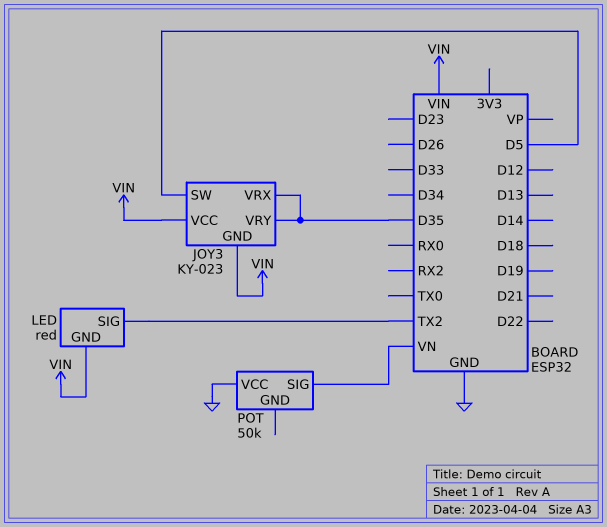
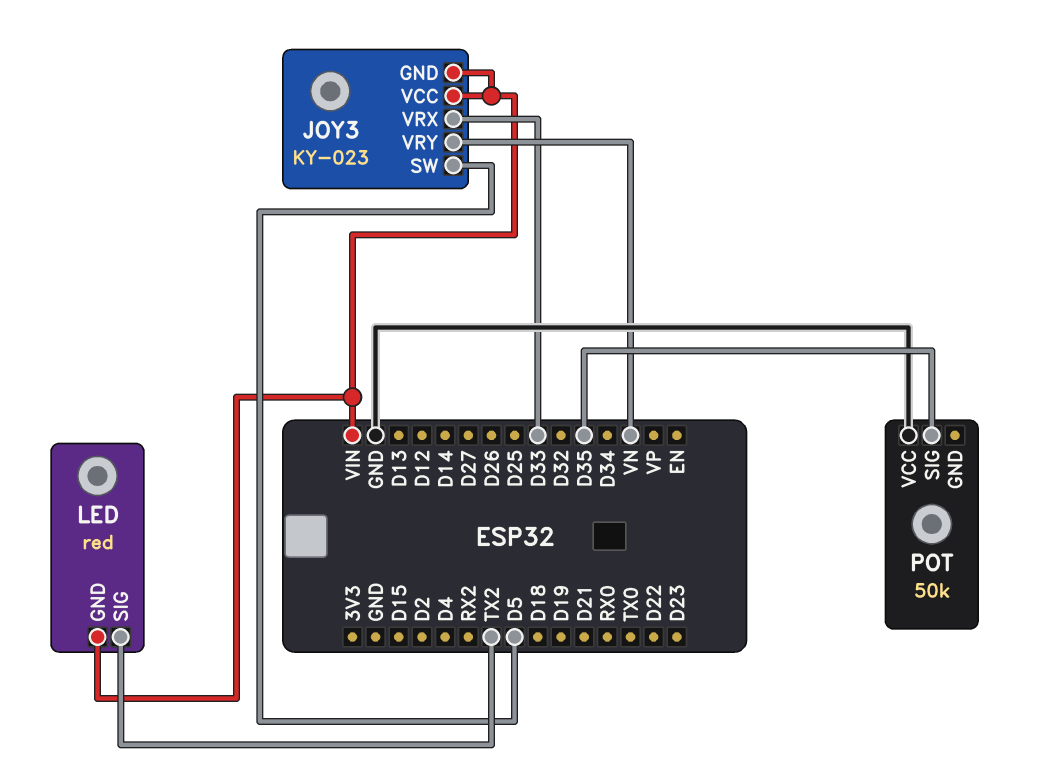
JOY3 pin VRX: D35 -> D33
JOY3 pin VRY: D35 -> VN
POT pin SIG: VN -> D35

